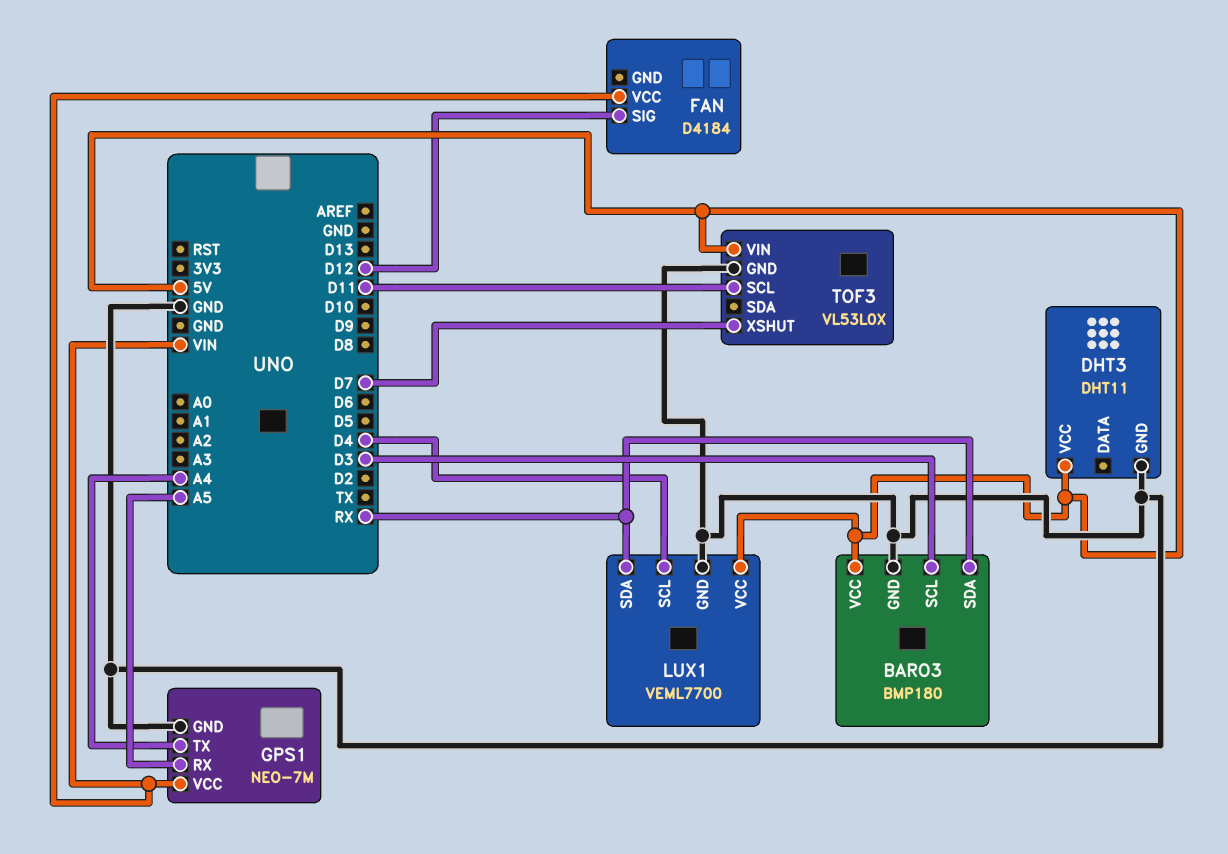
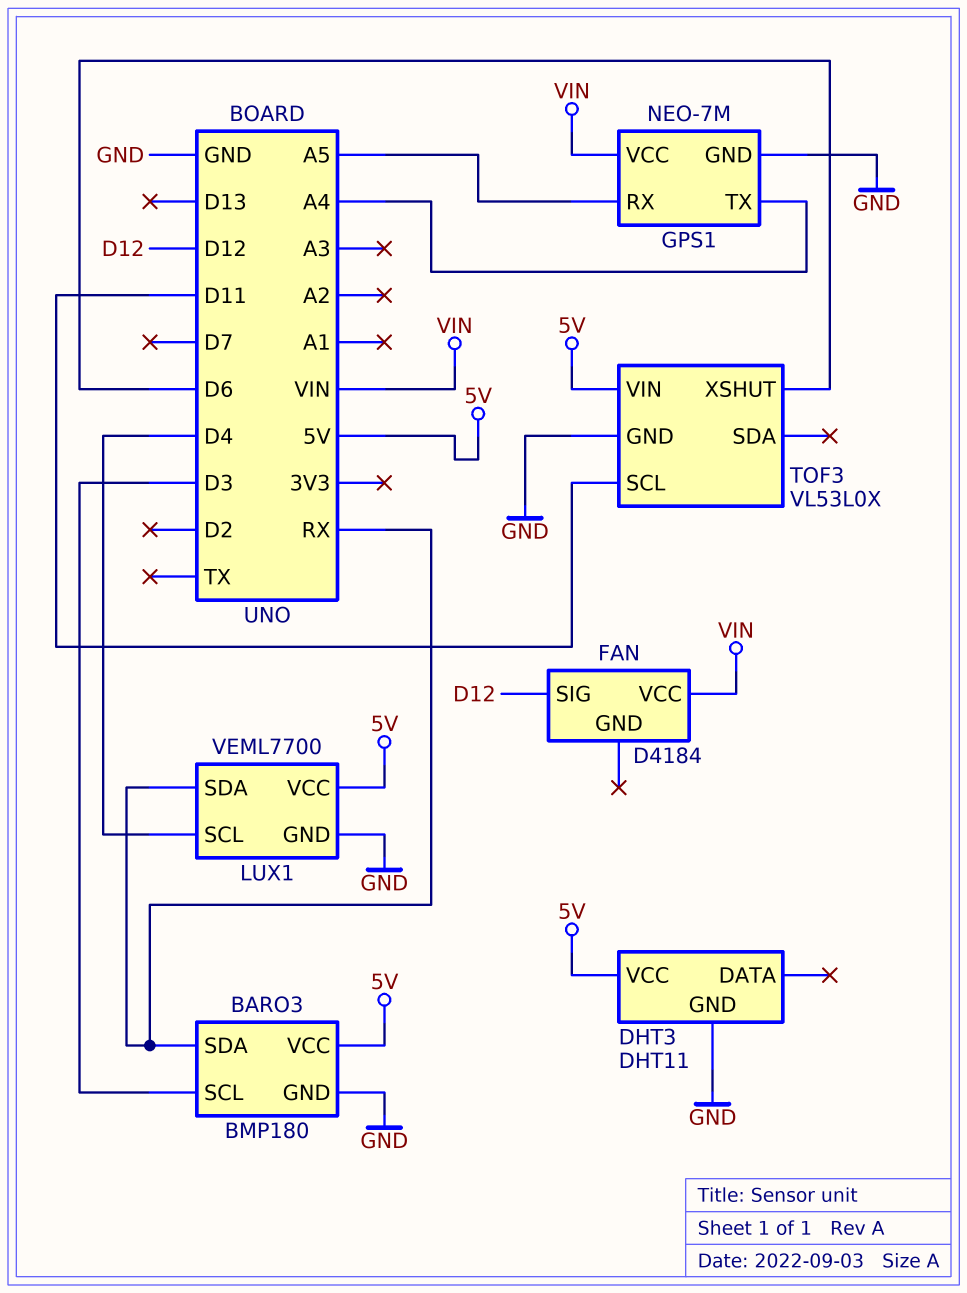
TOF3 pin XSHUT: D7 -> D6

